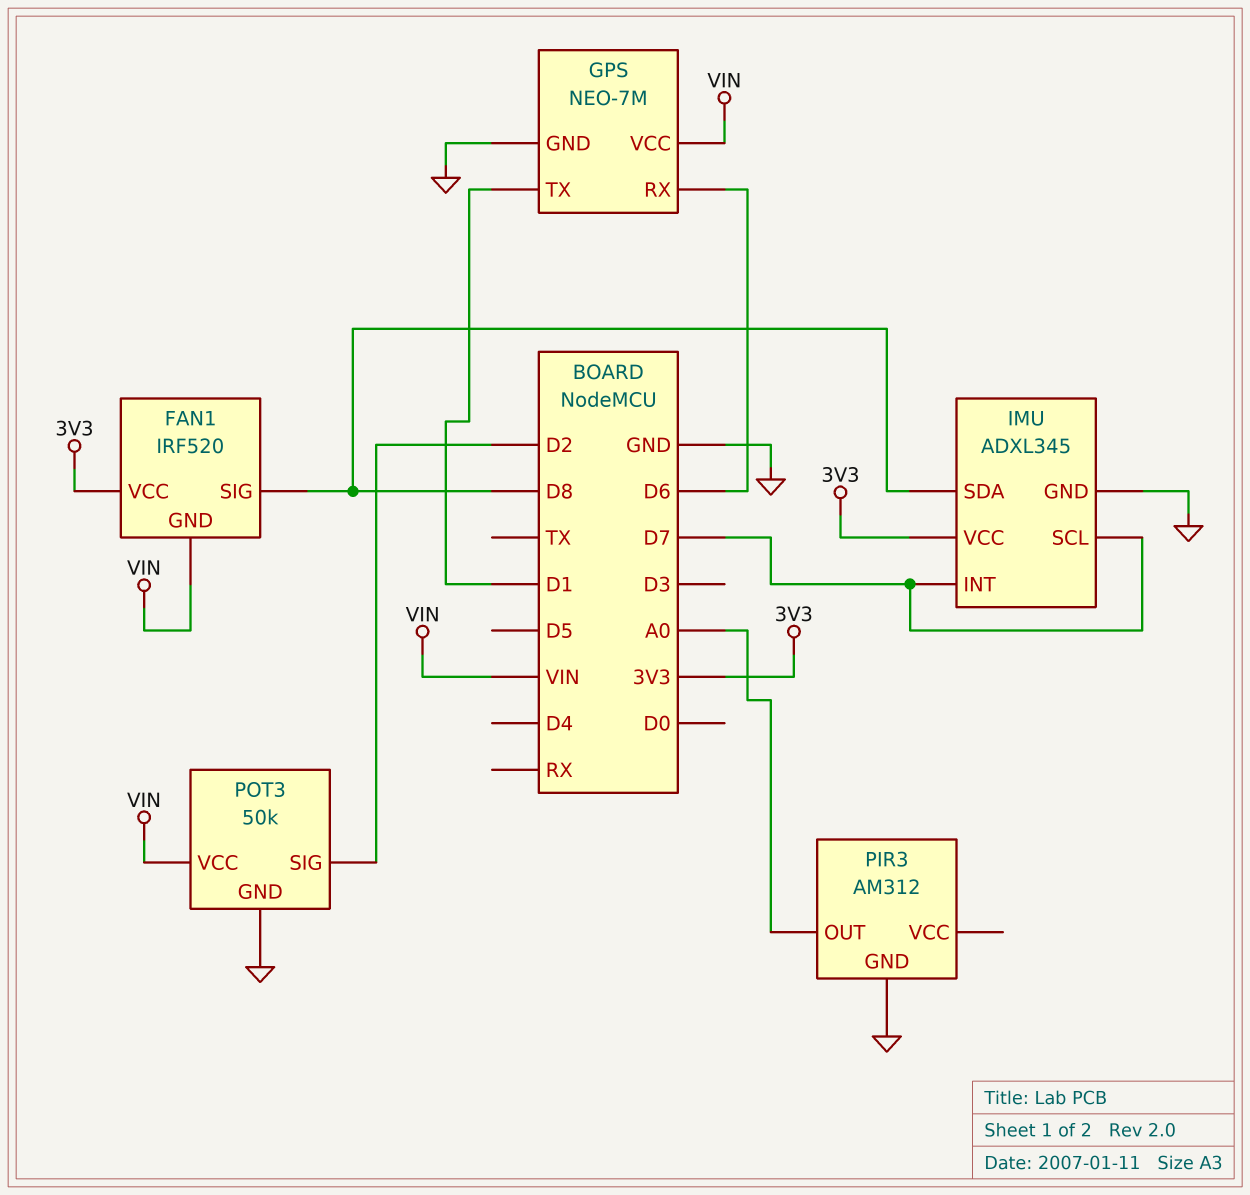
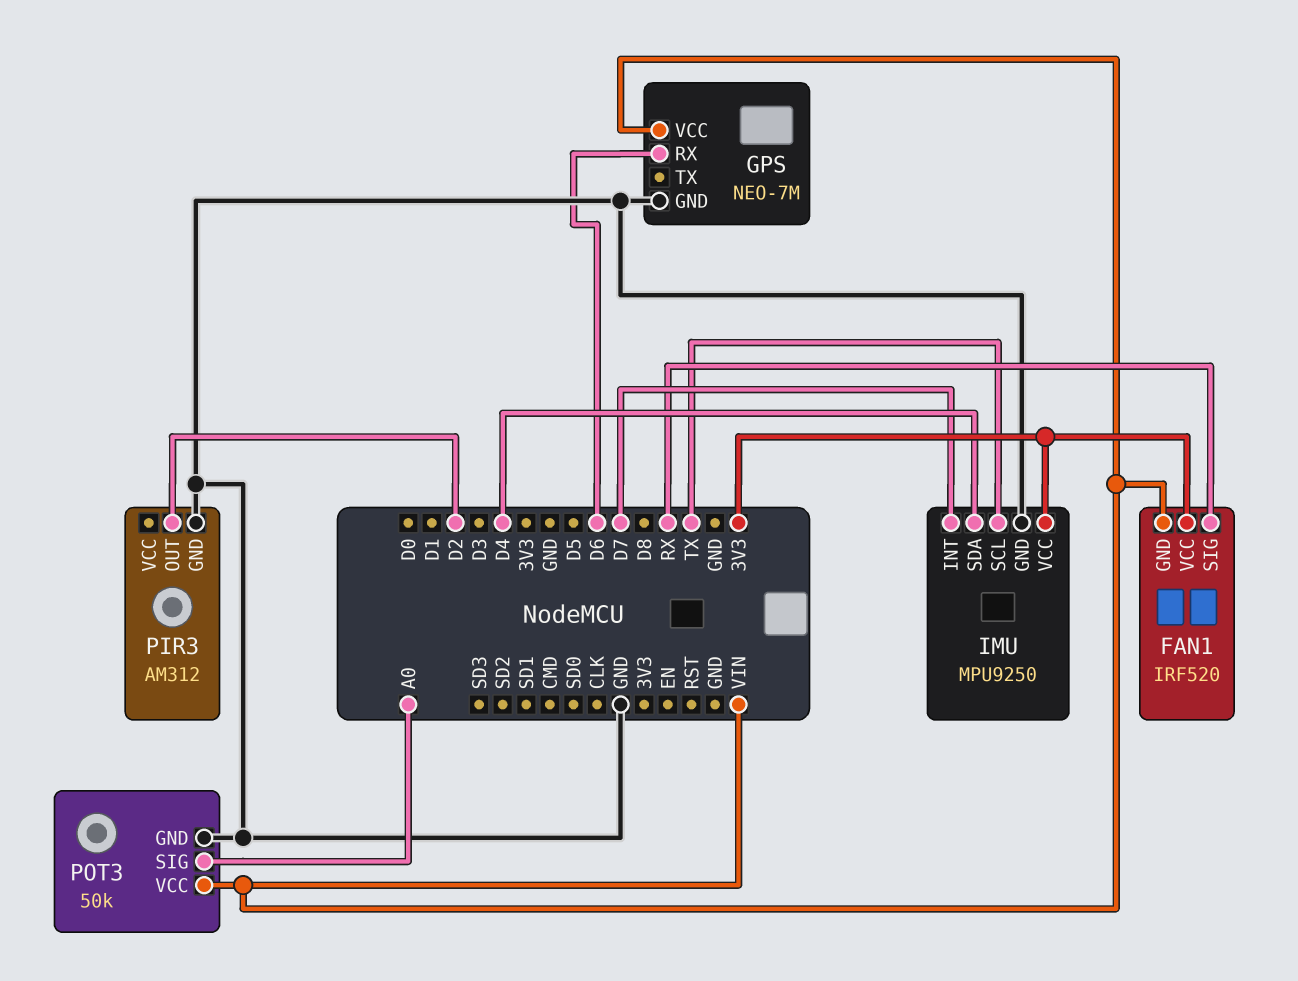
FAN1 pin SIG: D8 -> RX
GPS pin TX: D1 -> none
IMU: ADXL345 -> MPU9250
IMU pin SCL: D7 -> TX
IMU pin SDA: D8 -> D4
PIR3 pin OUT: A0 -> D2
POT3 pin SIG: D2 -> A0

